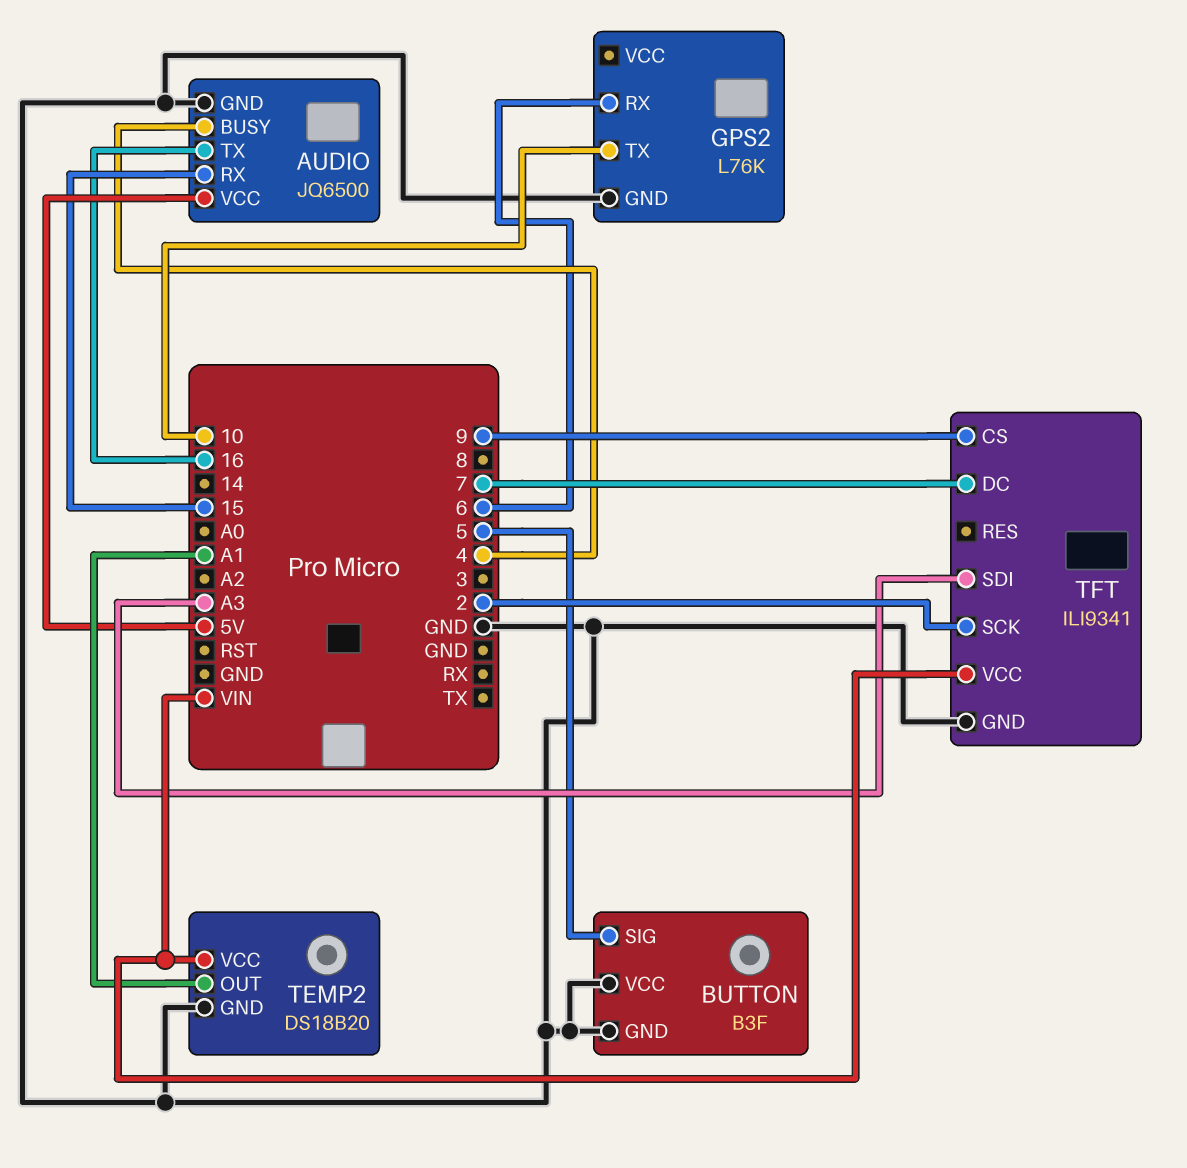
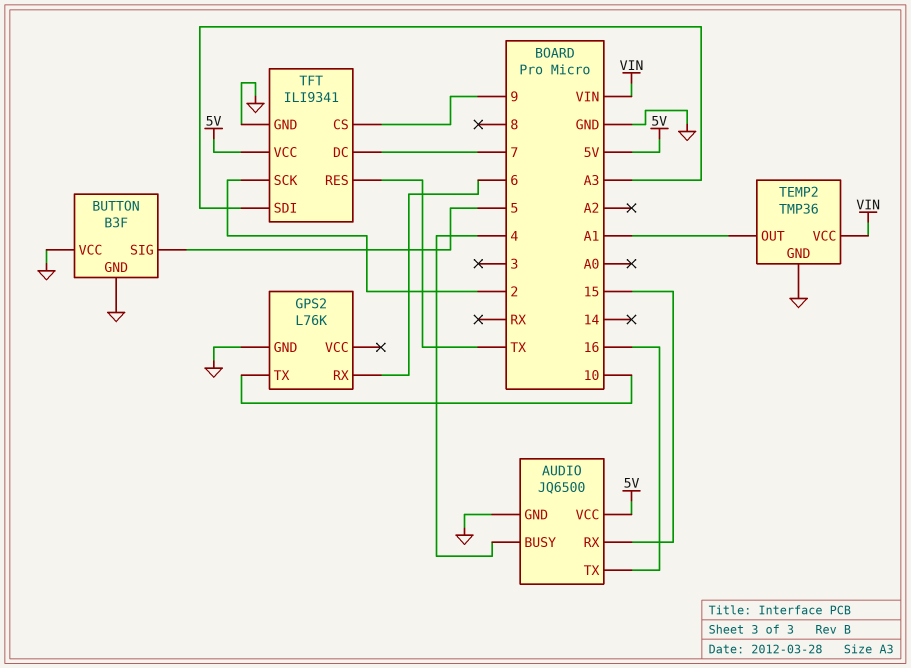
TEMP2: DS18B20 -> TMP36
TFT pin RES: none -> TX
TFT pin VCC: VIN -> 5V

